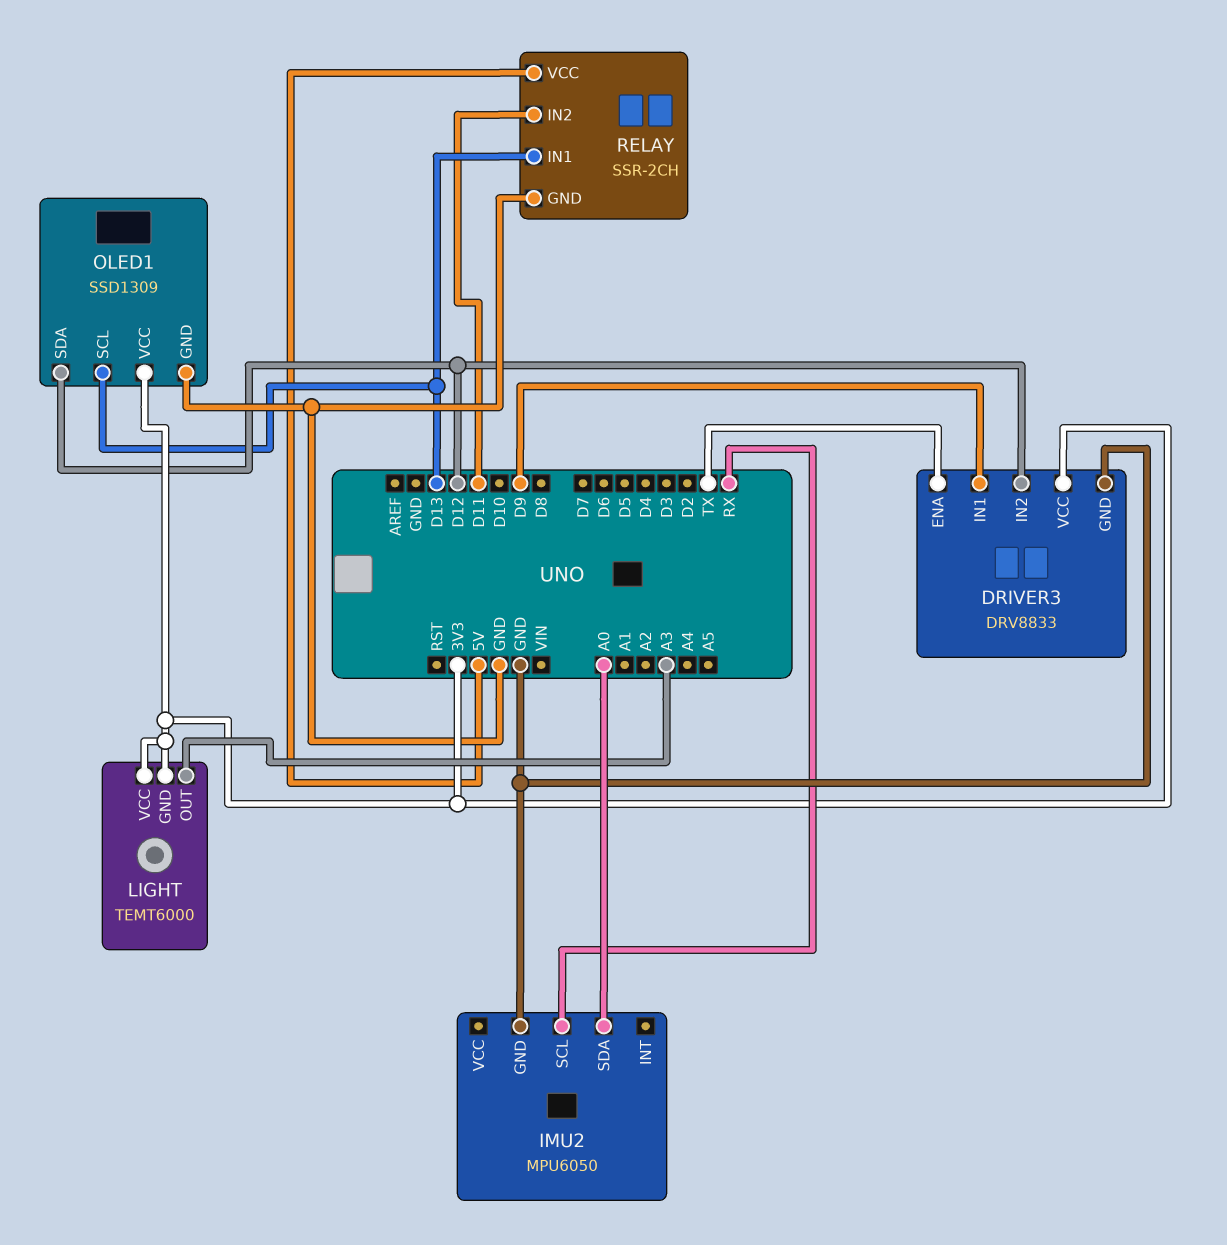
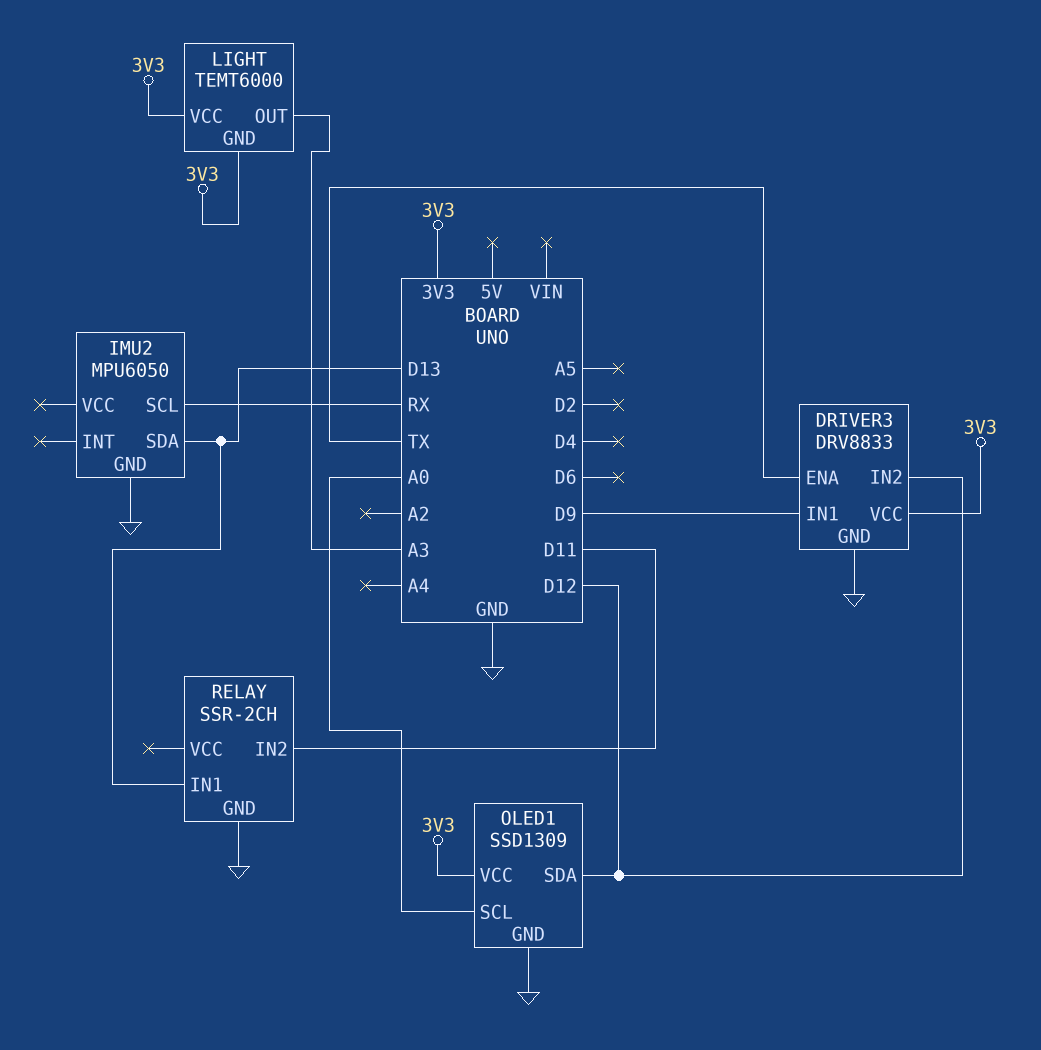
IMU2 pin SDA: A0 -> D13
OLED1 pin SCL: D13 -> A0
RELAY pin VCC: 5V -> none

